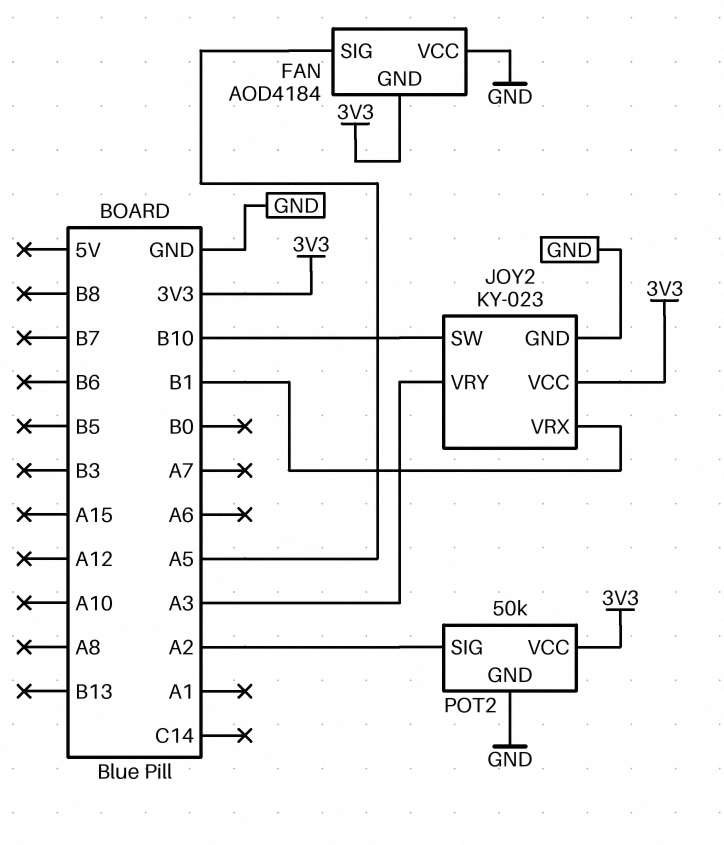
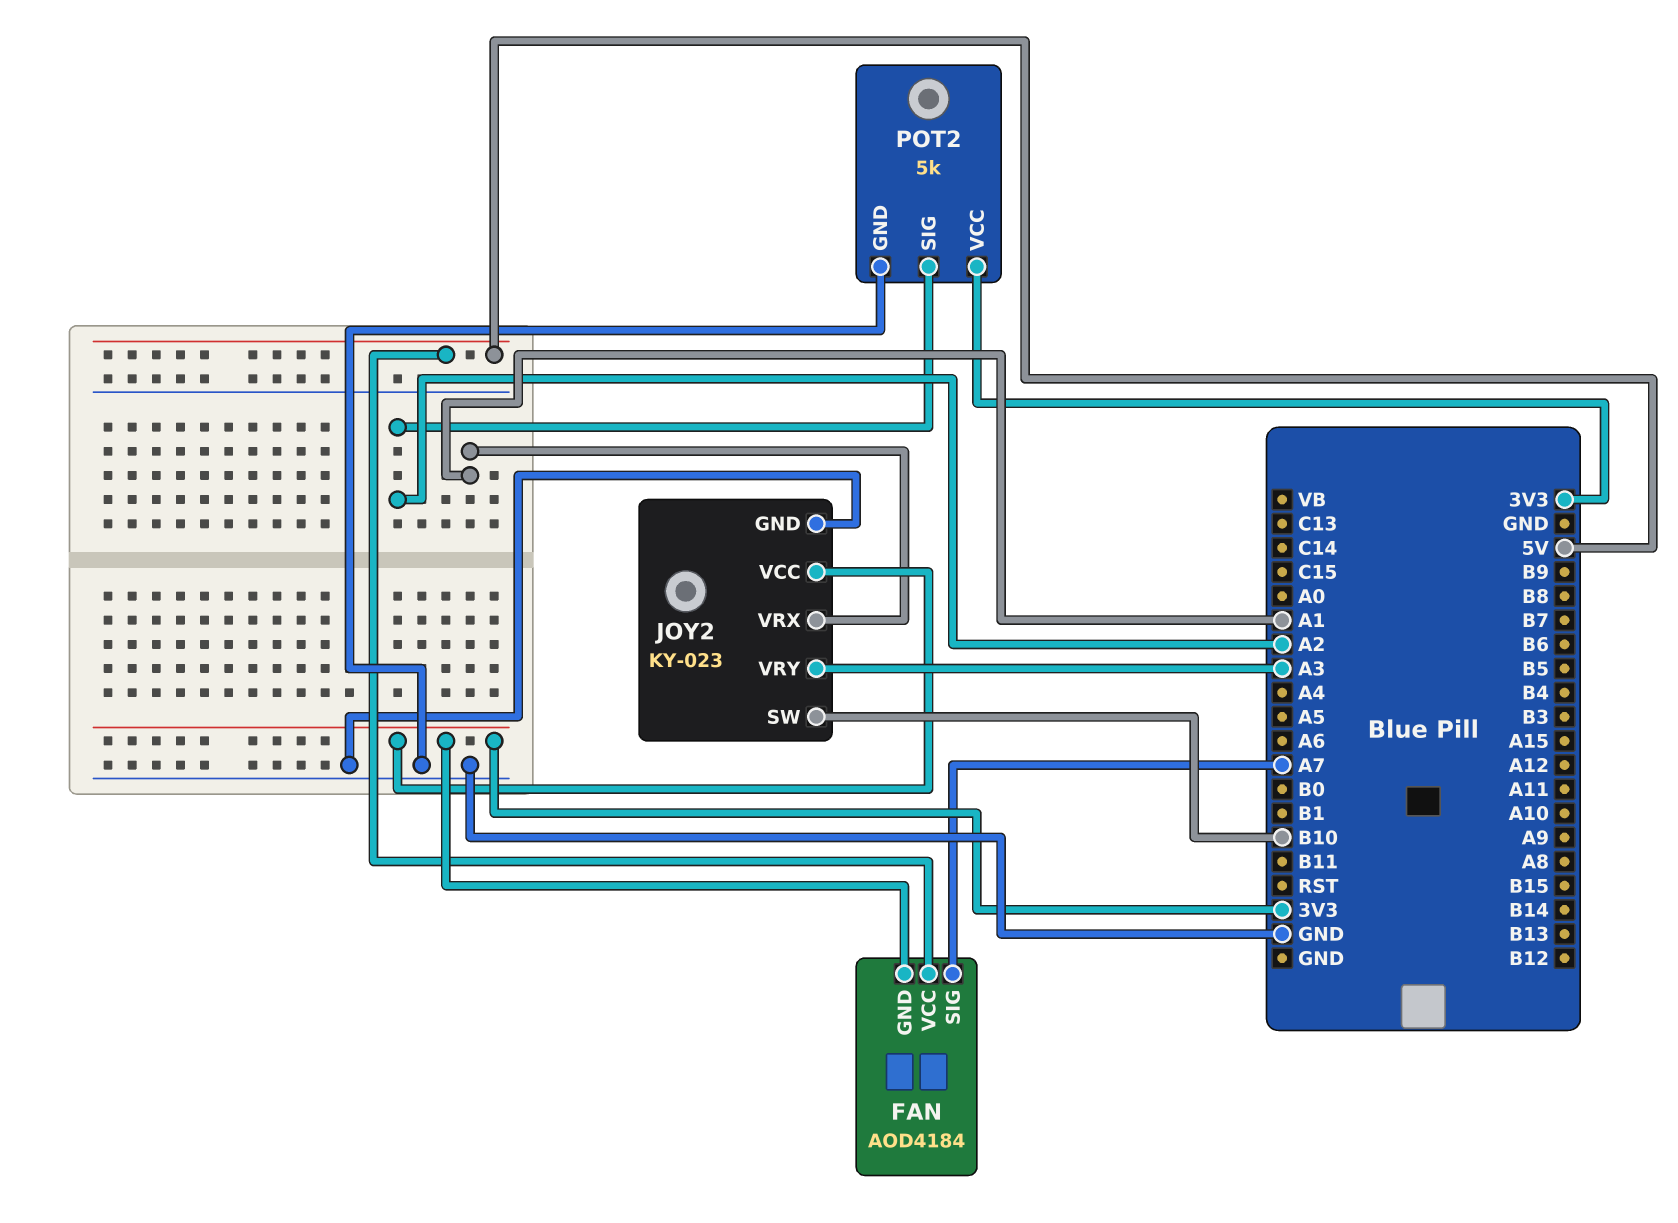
FAN pin SIG: A5 -> A7
FAN pin VCC: GND -> 5V
JOY2 pin VRX: B1 -> A1
POT2: 50k -> 5k

